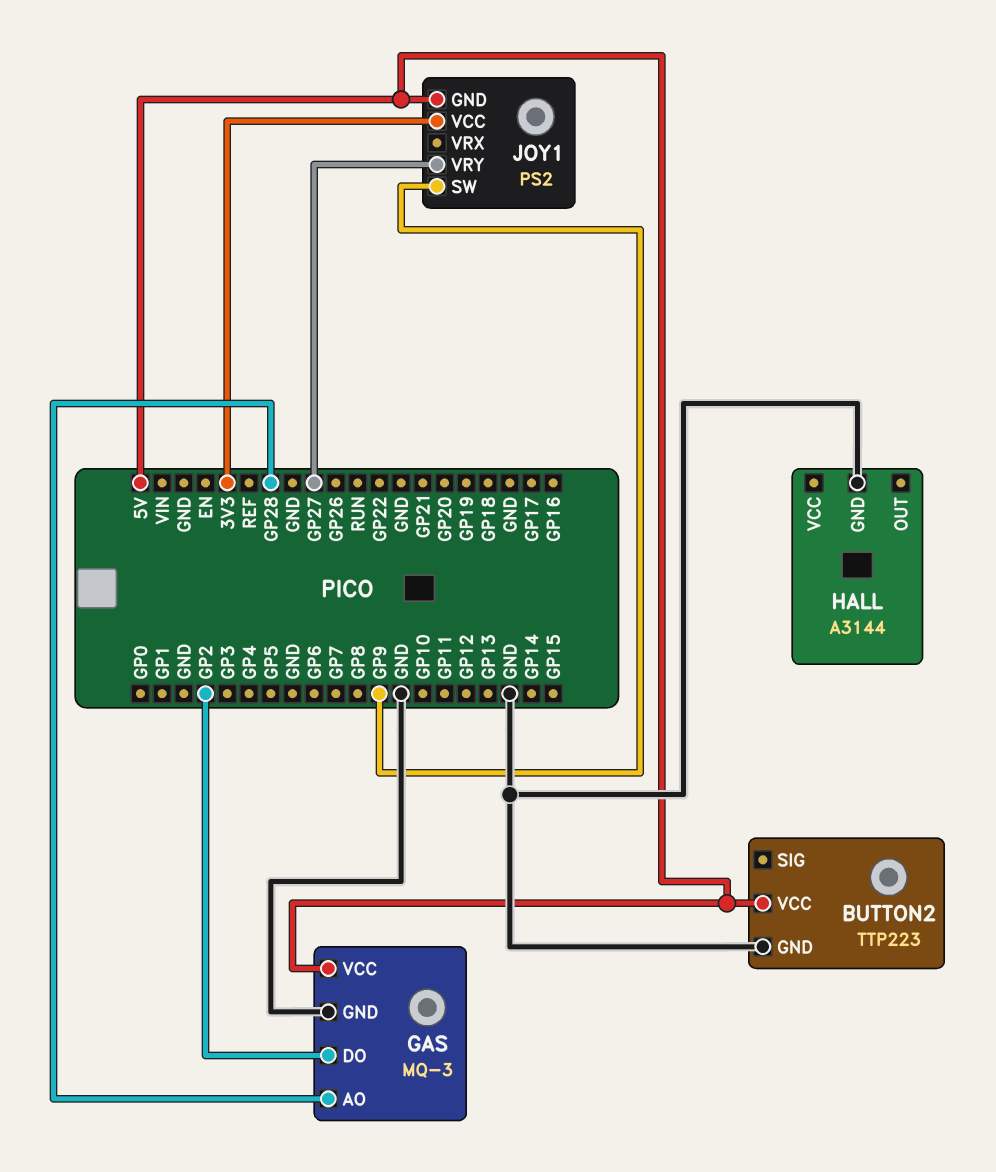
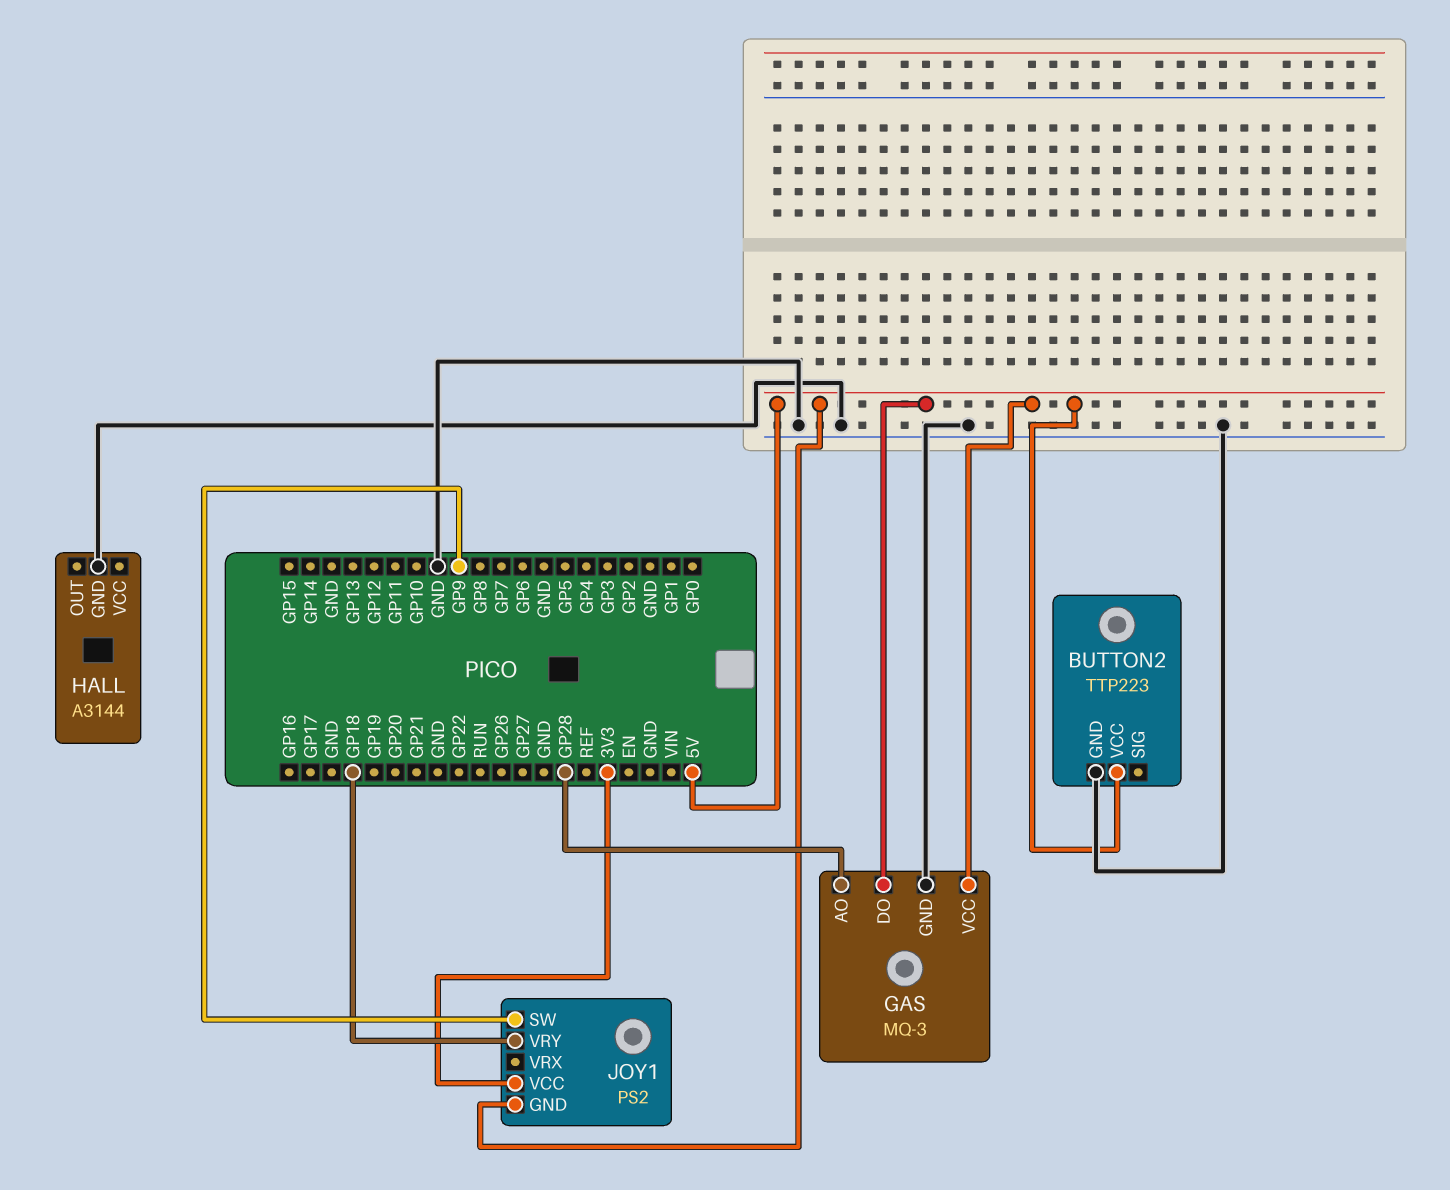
GAS pin DO: GP2 -> 5V
JOY1 pin VRY: GP27 -> GP18

